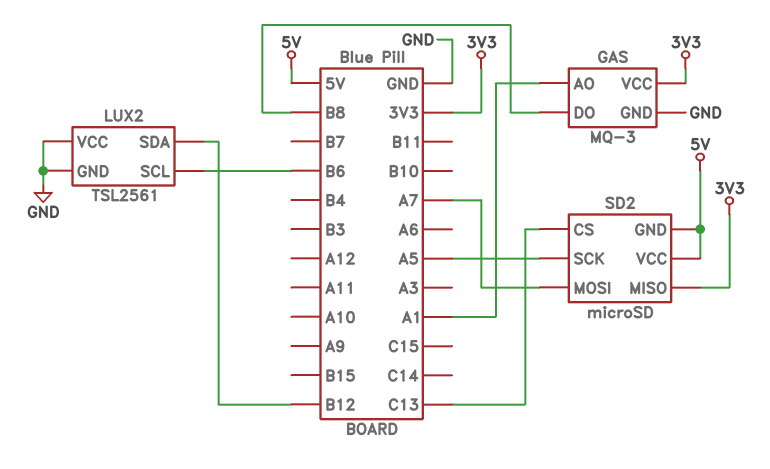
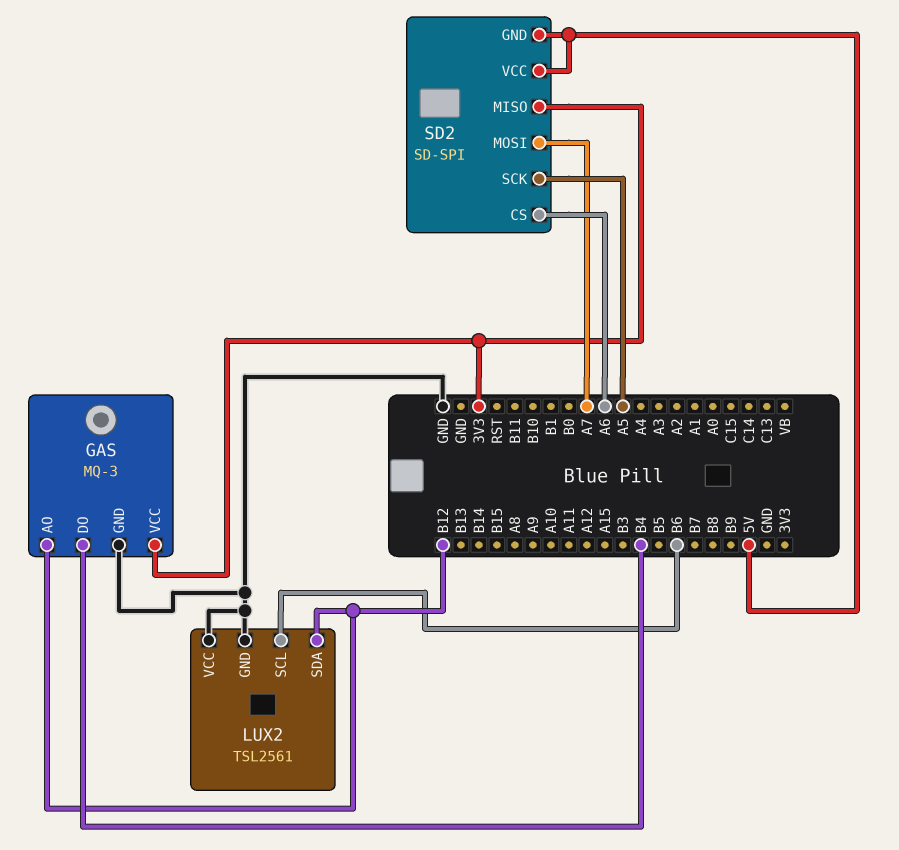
GAS pin AO: A1 -> B12
GAS pin DO: B8 -> B4
SD2: microSD -> SD-SPI
SD2 pin CS: C13 -> A6

